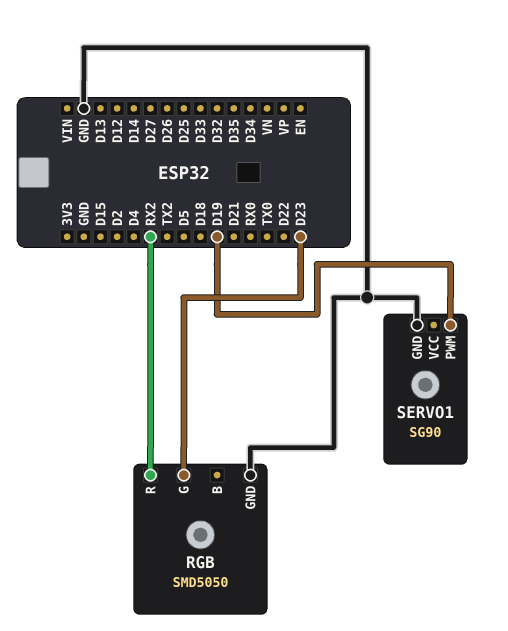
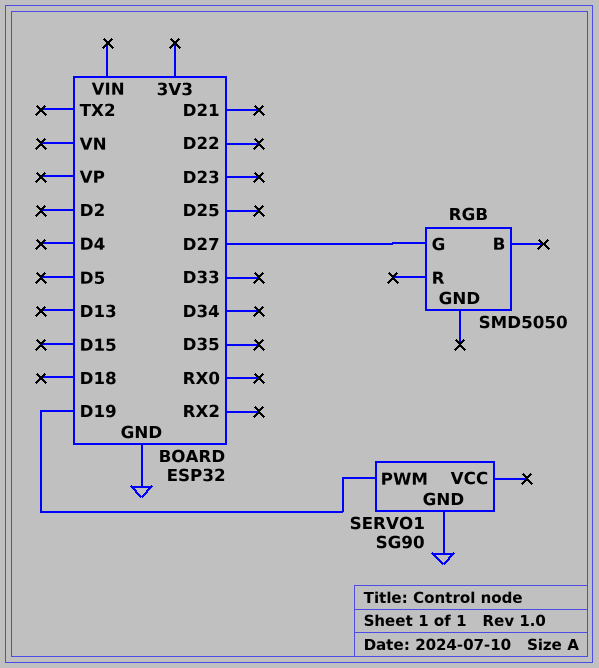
RGB pin G: D23 -> D27
RGB pin GND: GND -> none
RGB pin R: RX2 -> none

